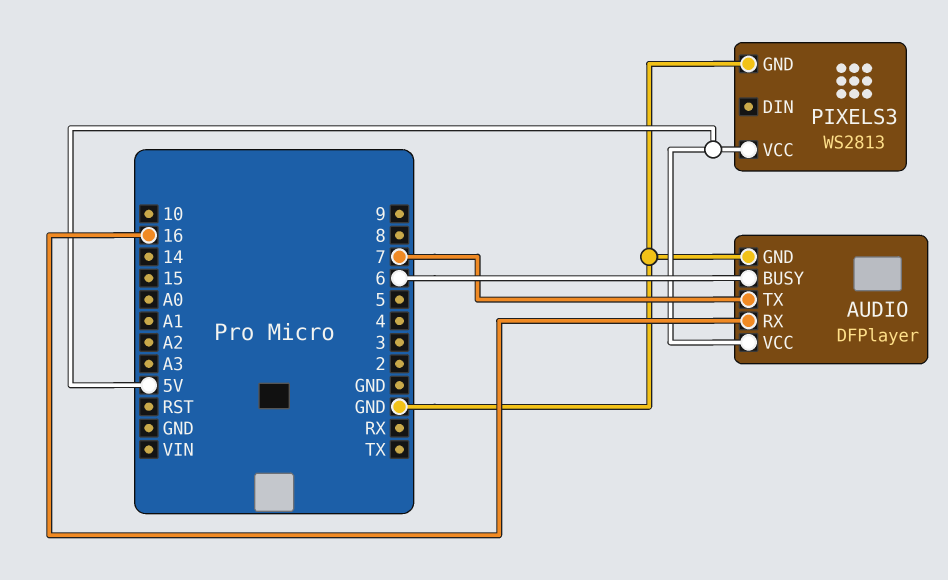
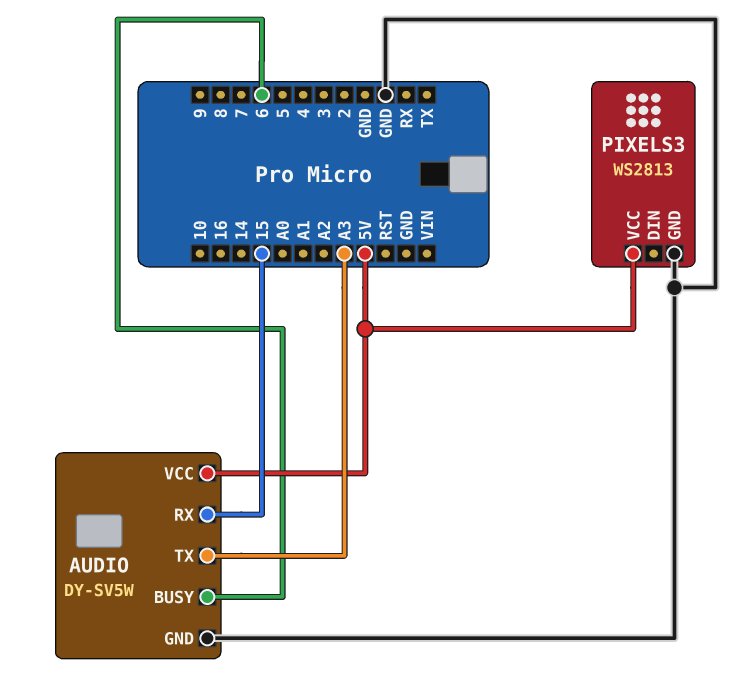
AUDIO: DFPlayer -> DY-SV5W
AUDIO pin RX: 16 -> 15
AUDIO pin TX: 7 -> A3

